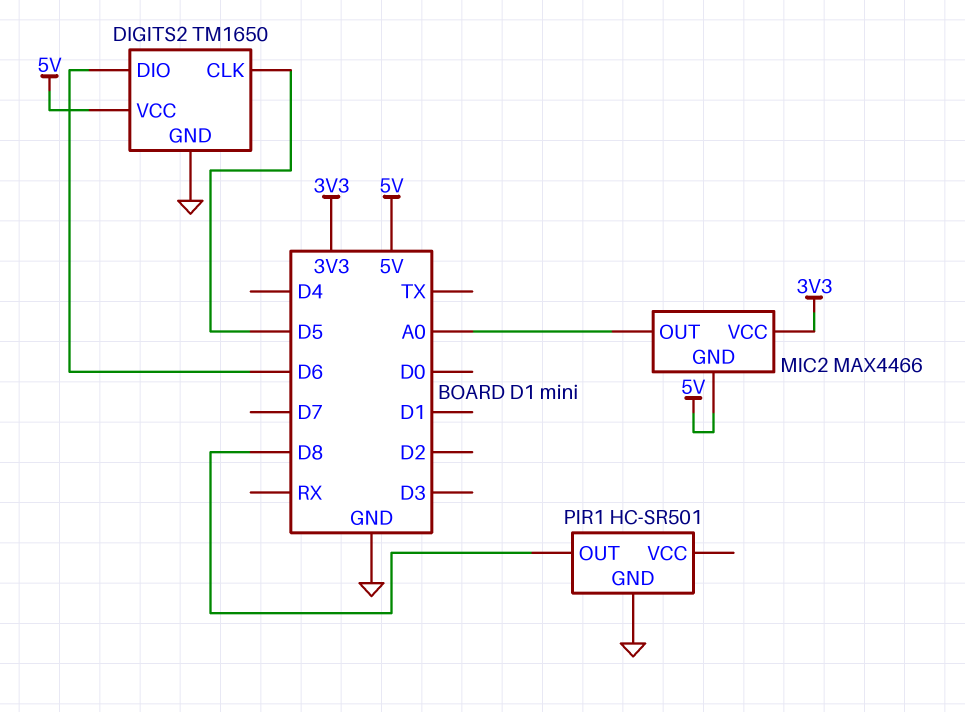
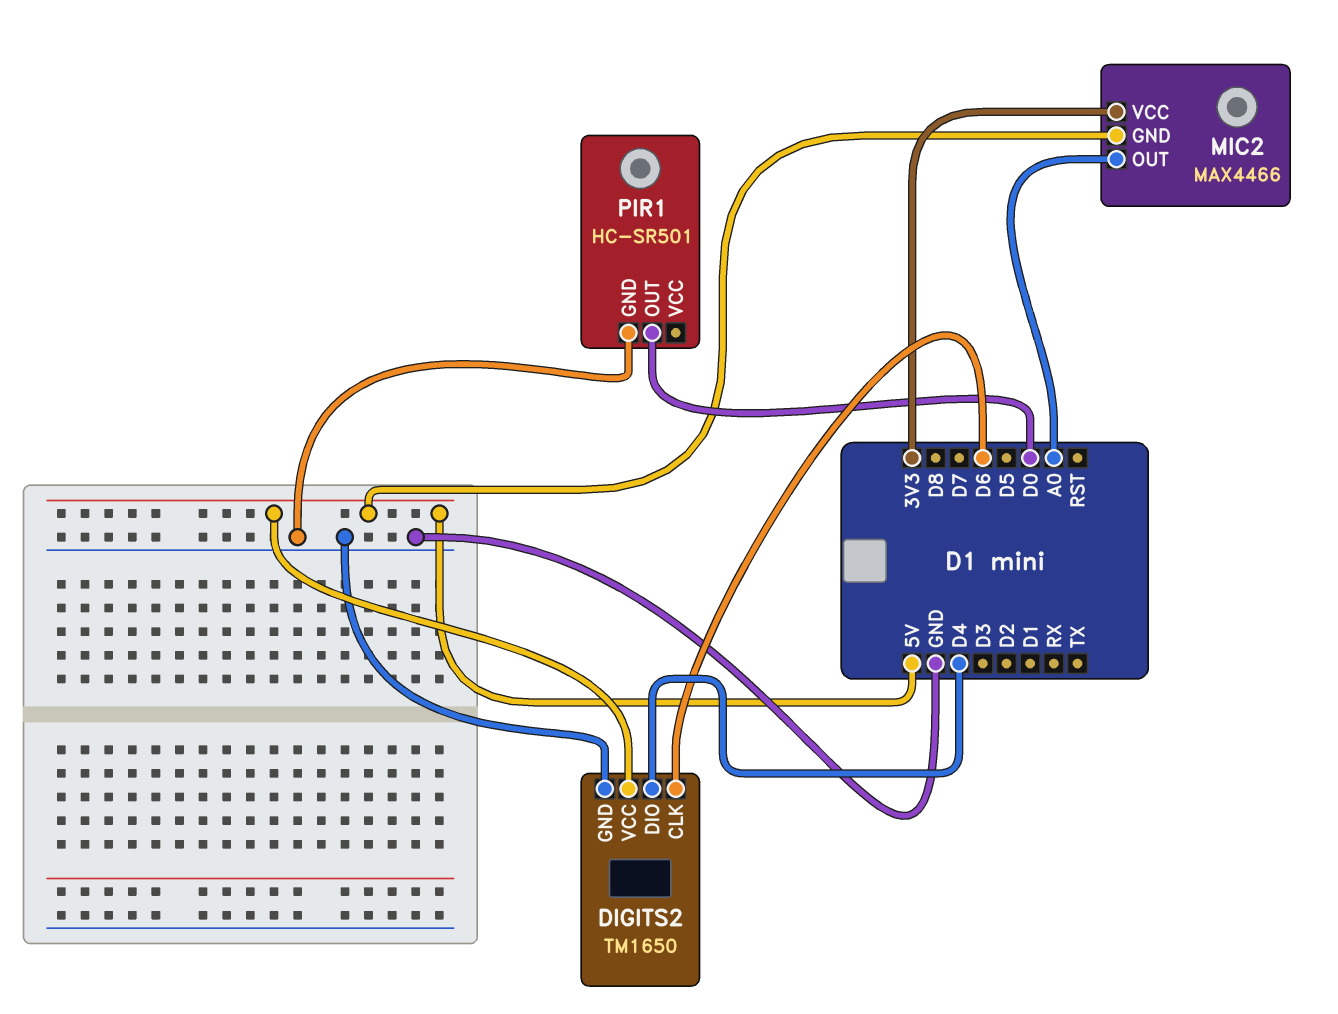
DIGITS2 pin CLK: D5 -> D6
DIGITS2 pin DIO: D6 -> D4
PIR1 pin OUT: D8 -> D0

